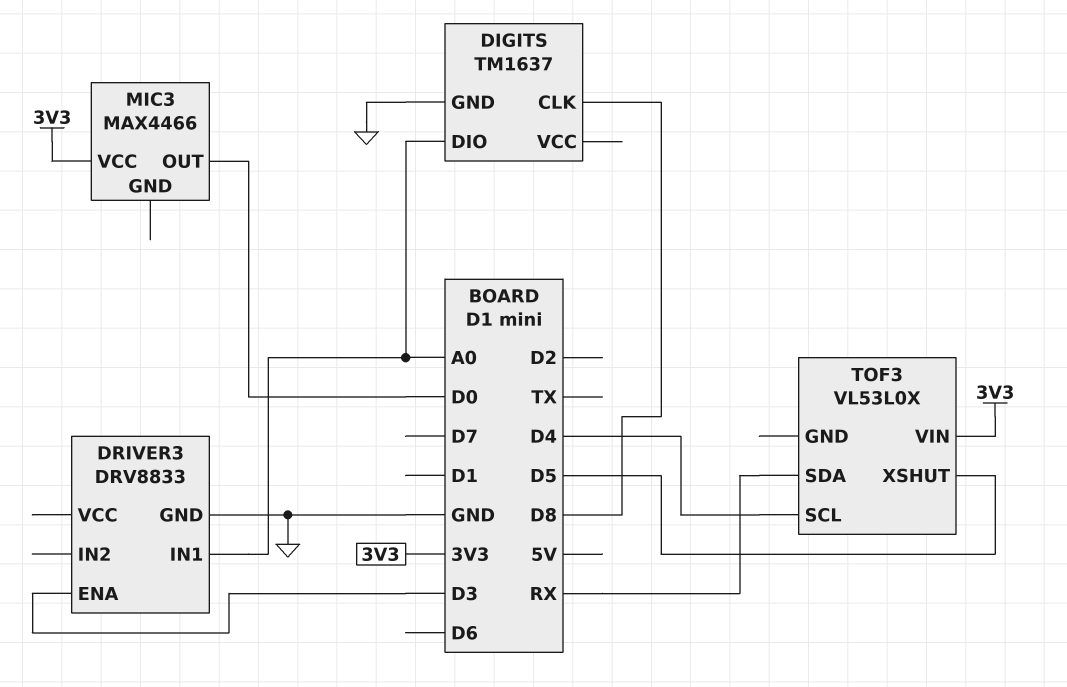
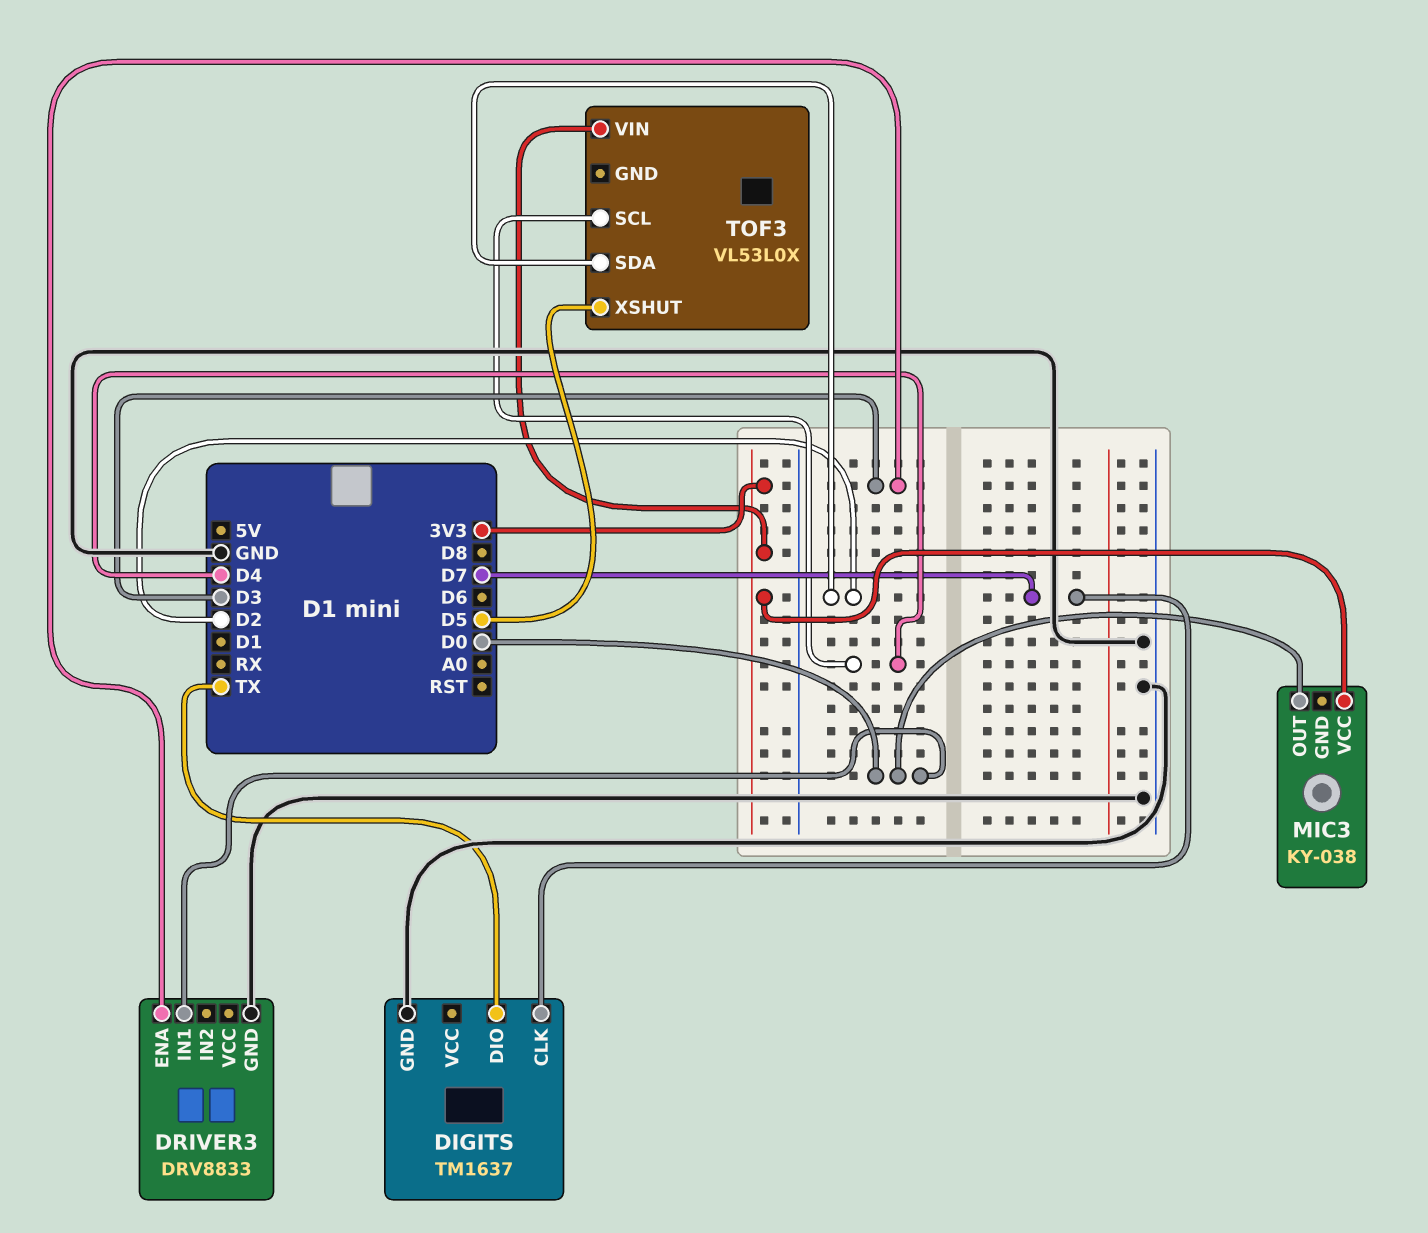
DIGITS pin CLK: D8 -> D7
DIGITS pin DIO: A0 -> TX
DRIVER3 pin IN1: A0 -> D0
MIC3: MAX4466 -> KY-038
TOF3 pin SDA: RX -> D2

